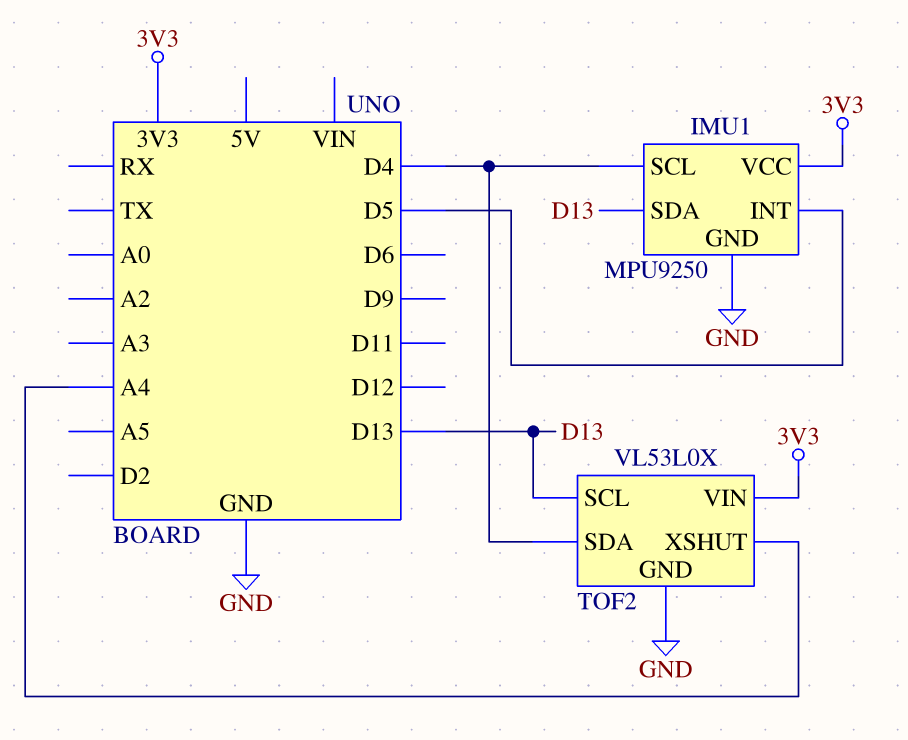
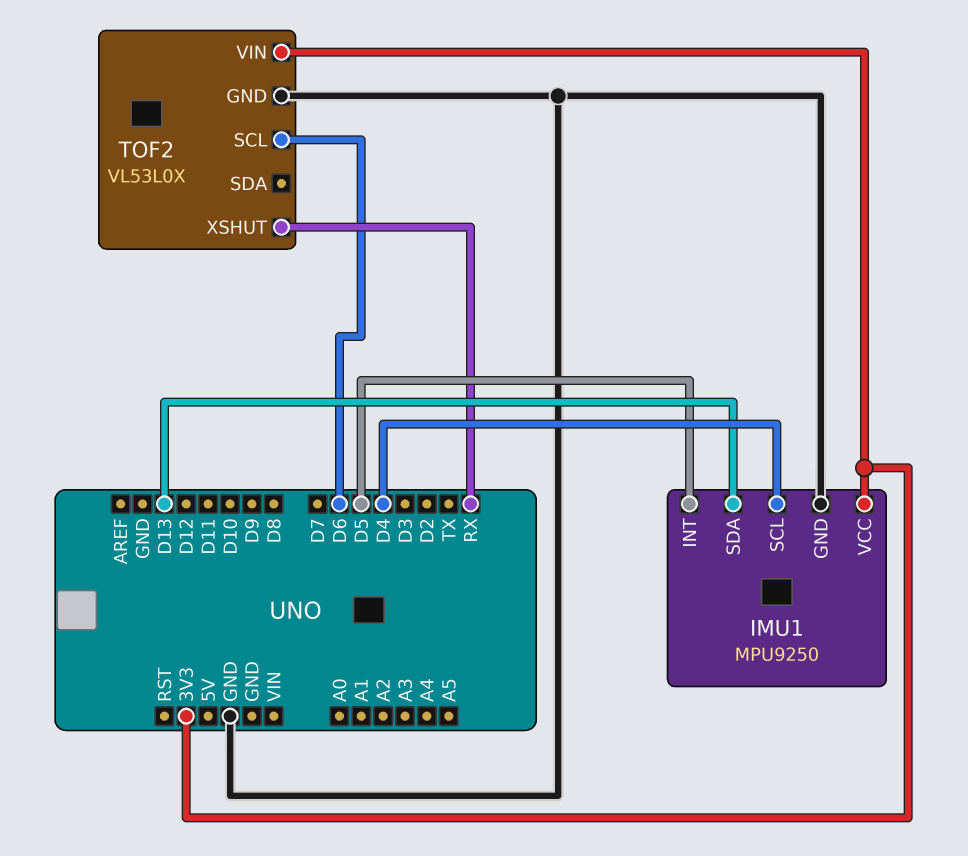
TOF2 pin SCL: D13 -> D6
TOF2 pin SDA: D4 -> none
TOF2 pin XSHUT: A4 -> RX

